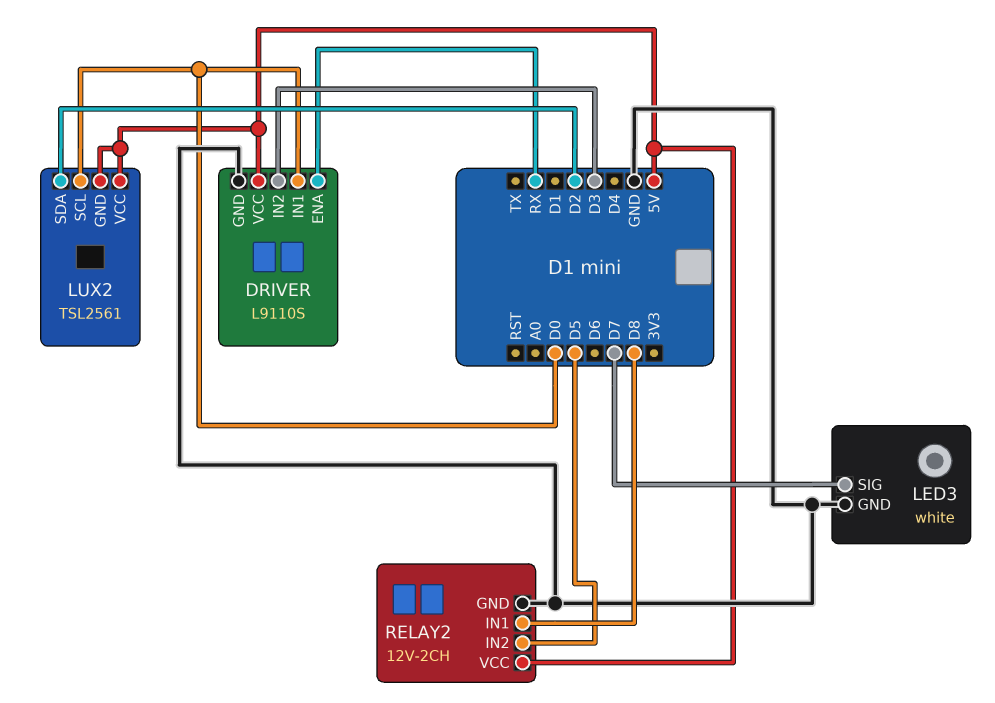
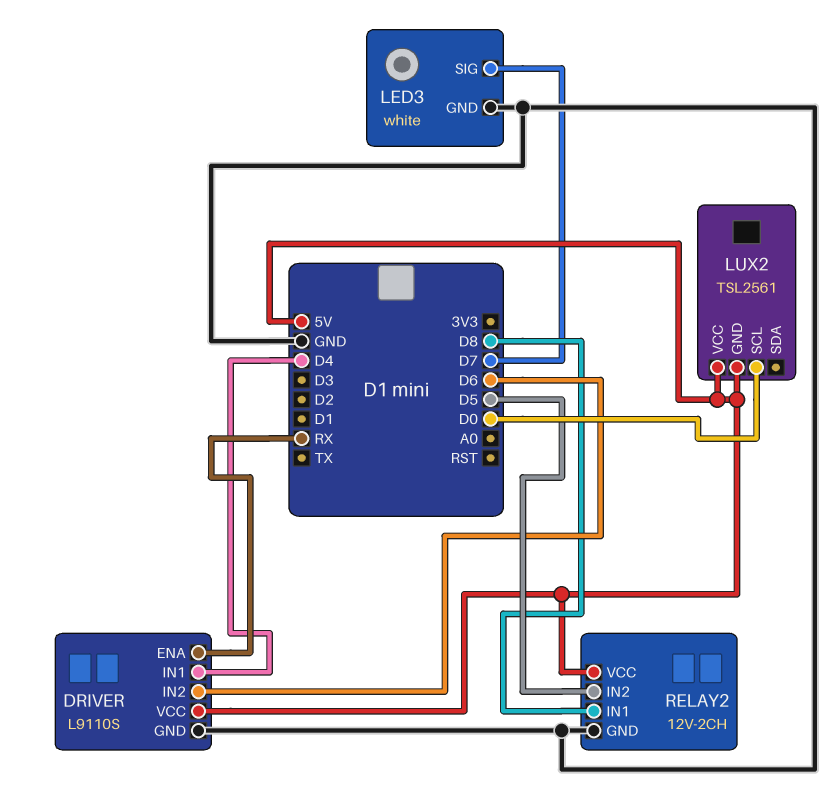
DRIVER pin IN1: D0 -> D4
DRIVER pin IN2: D3 -> D6
LUX2 pin SDA: D2 -> none

